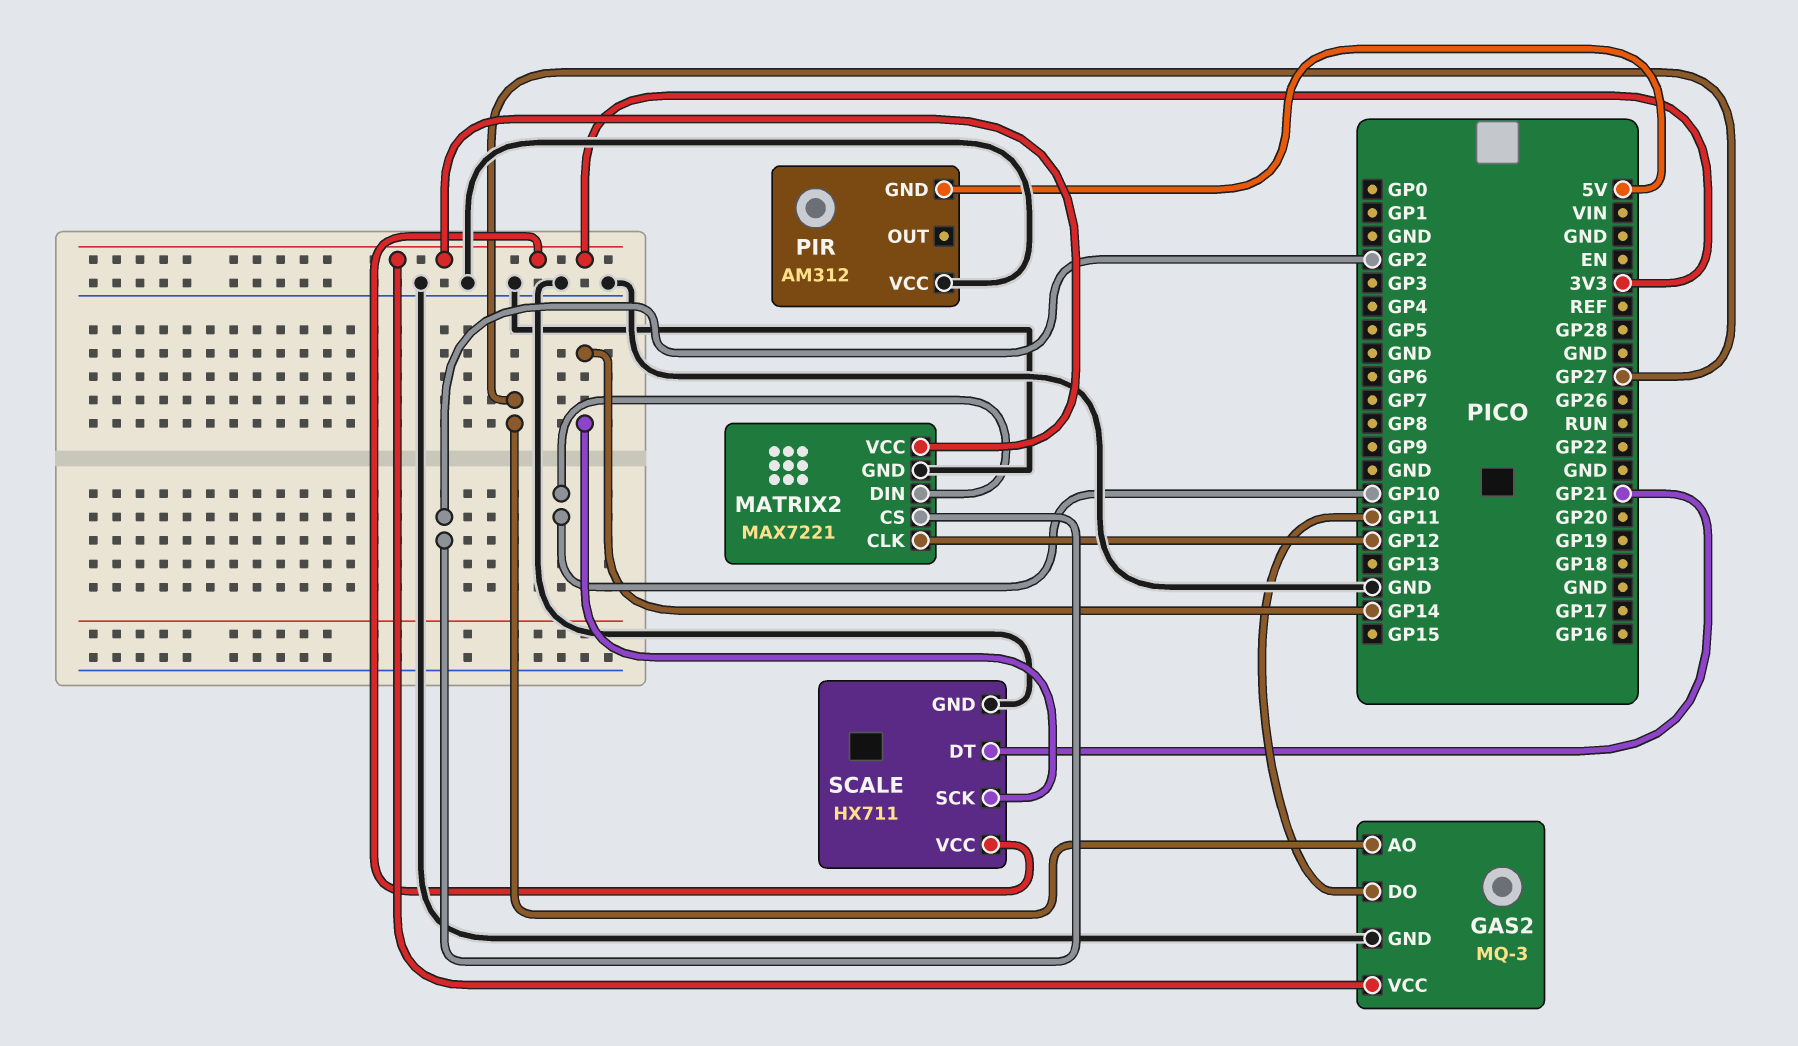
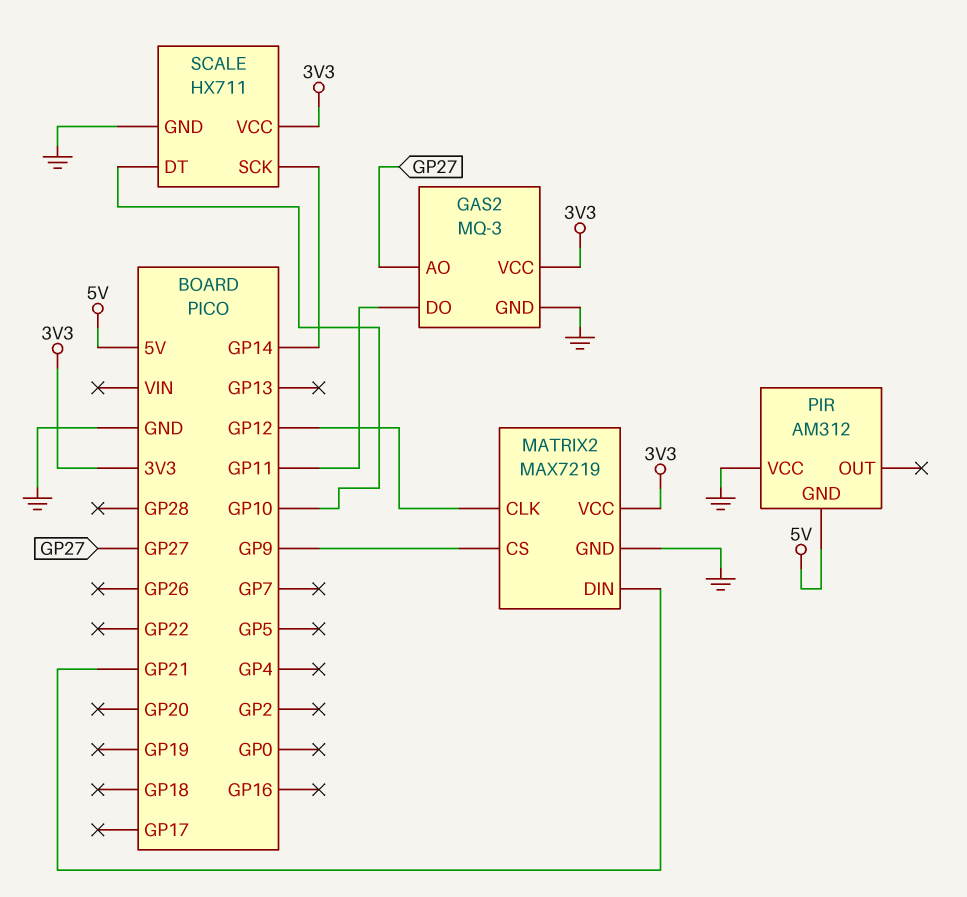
MATRIX2: MAX7221 -> MAX7219
MATRIX2 pin CS: GP2 -> GP9
MATRIX2 pin DIN: GP10 -> GP21
SCALE pin DT: GP21 -> GP10

